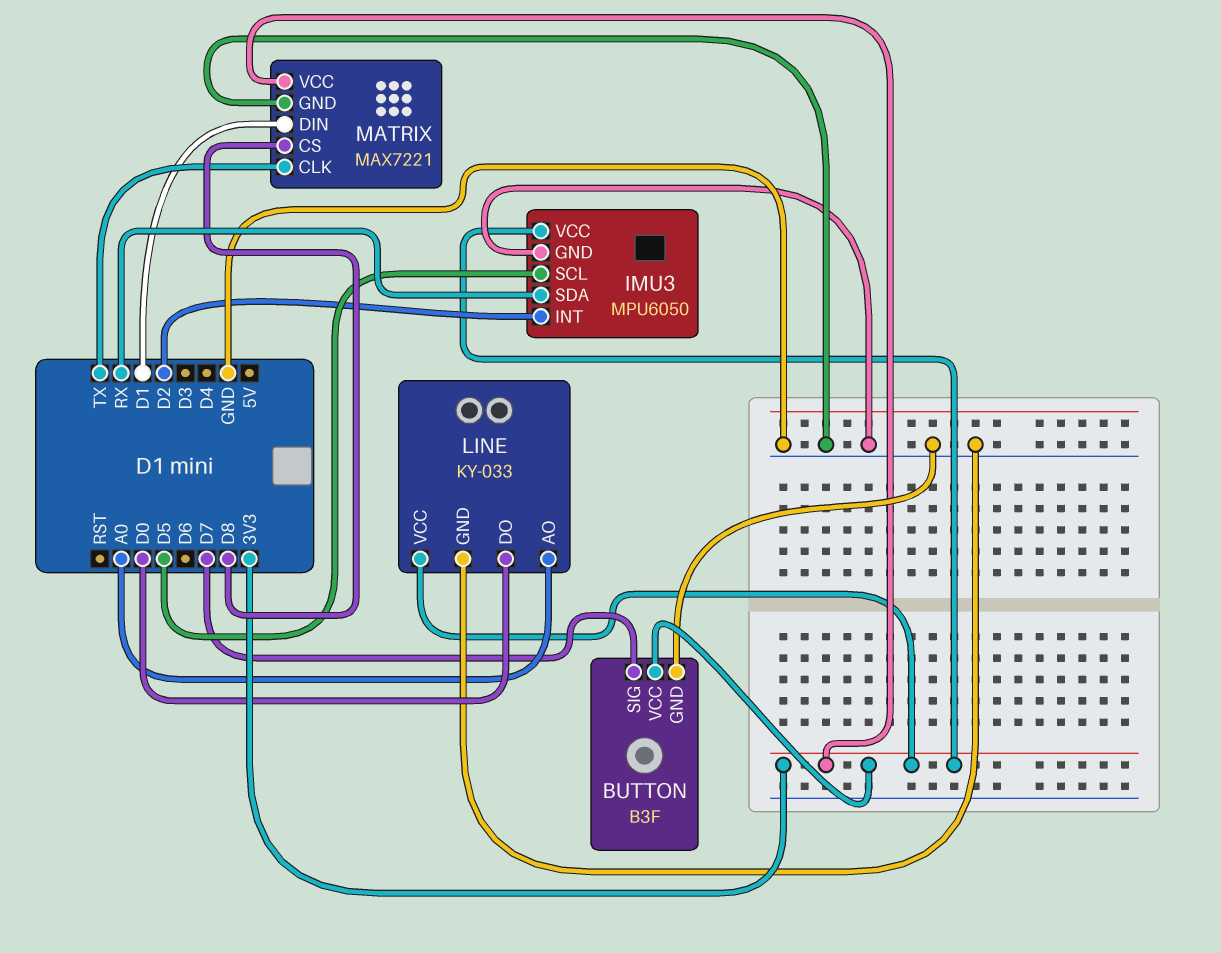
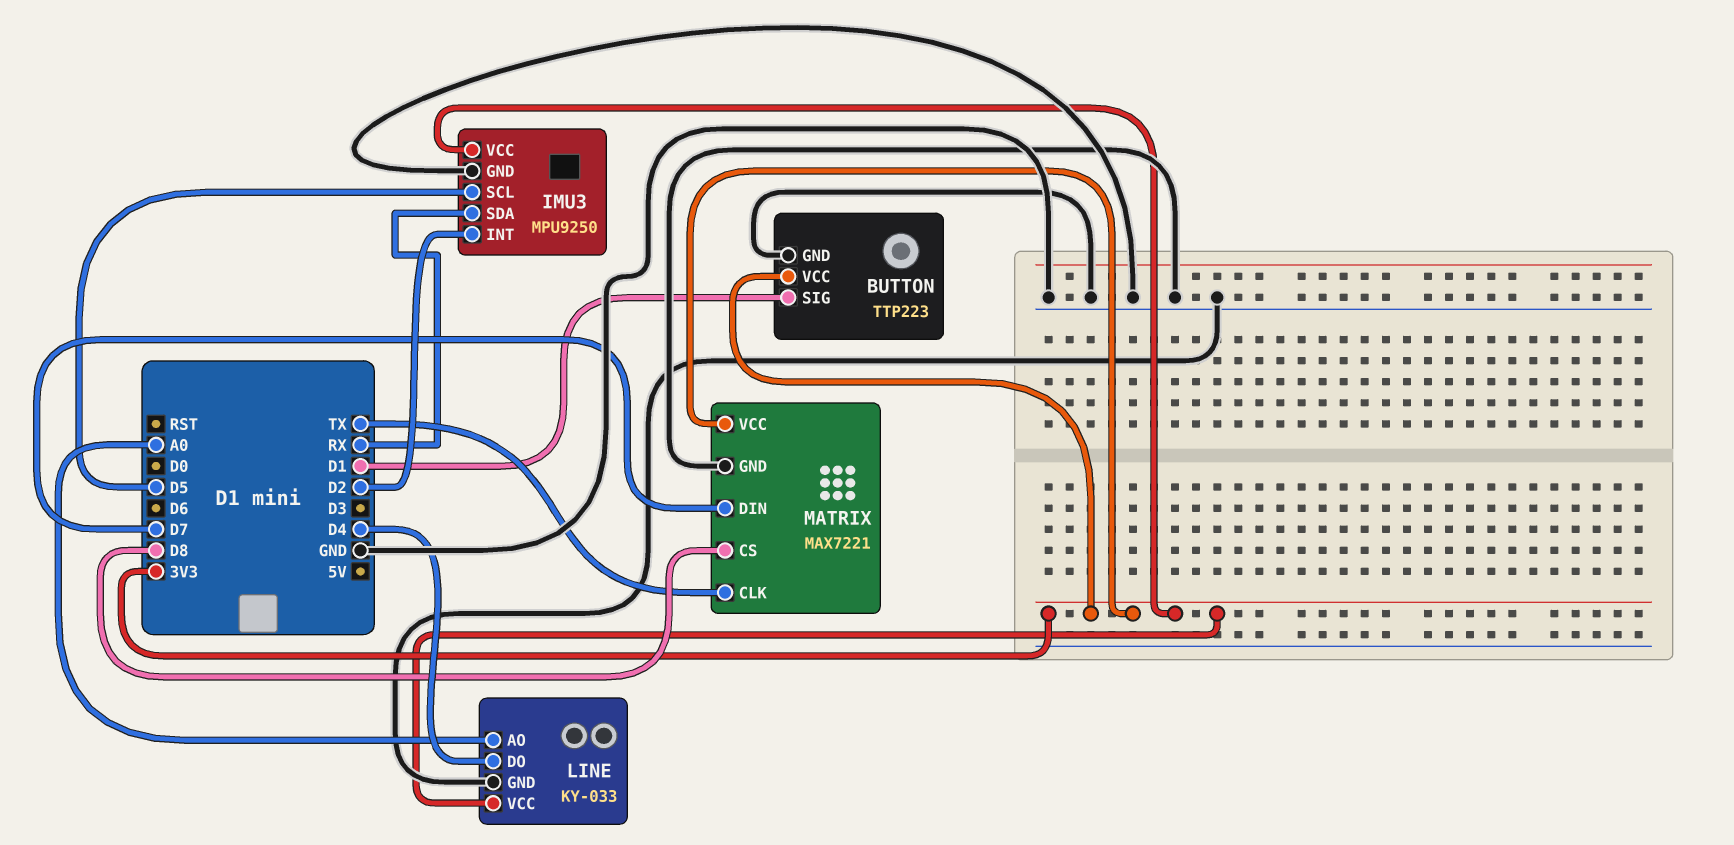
BUTTON: B3F -> TTP223
BUTTON pin SIG: D7 -> D1
IMU3: MPU6050 -> MPU9250
LINE pin DO: D0 -> D4
MATRIX pin DIN: D1 -> D7

